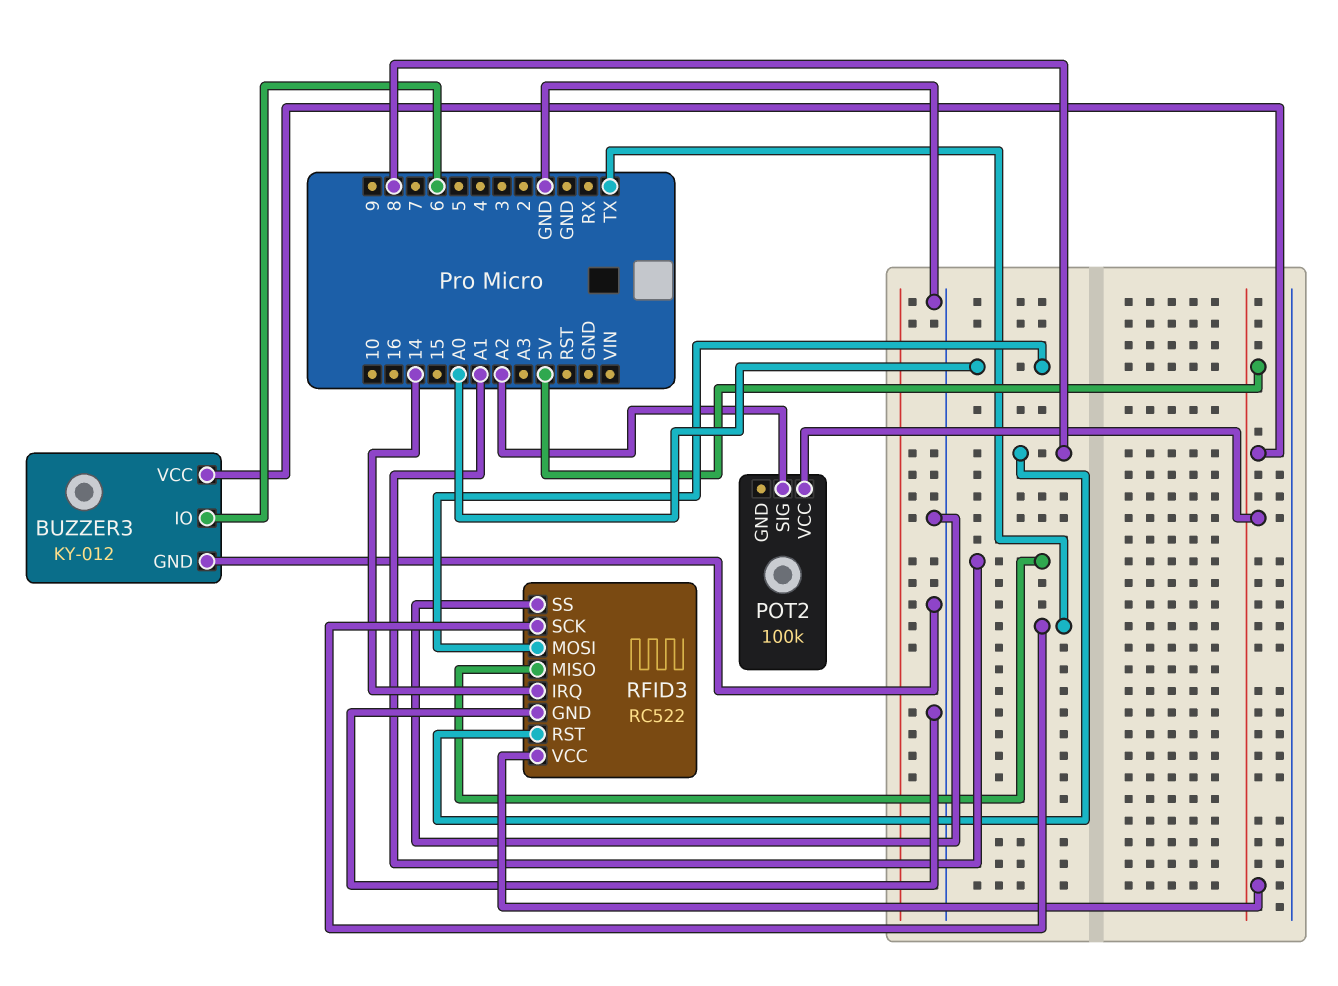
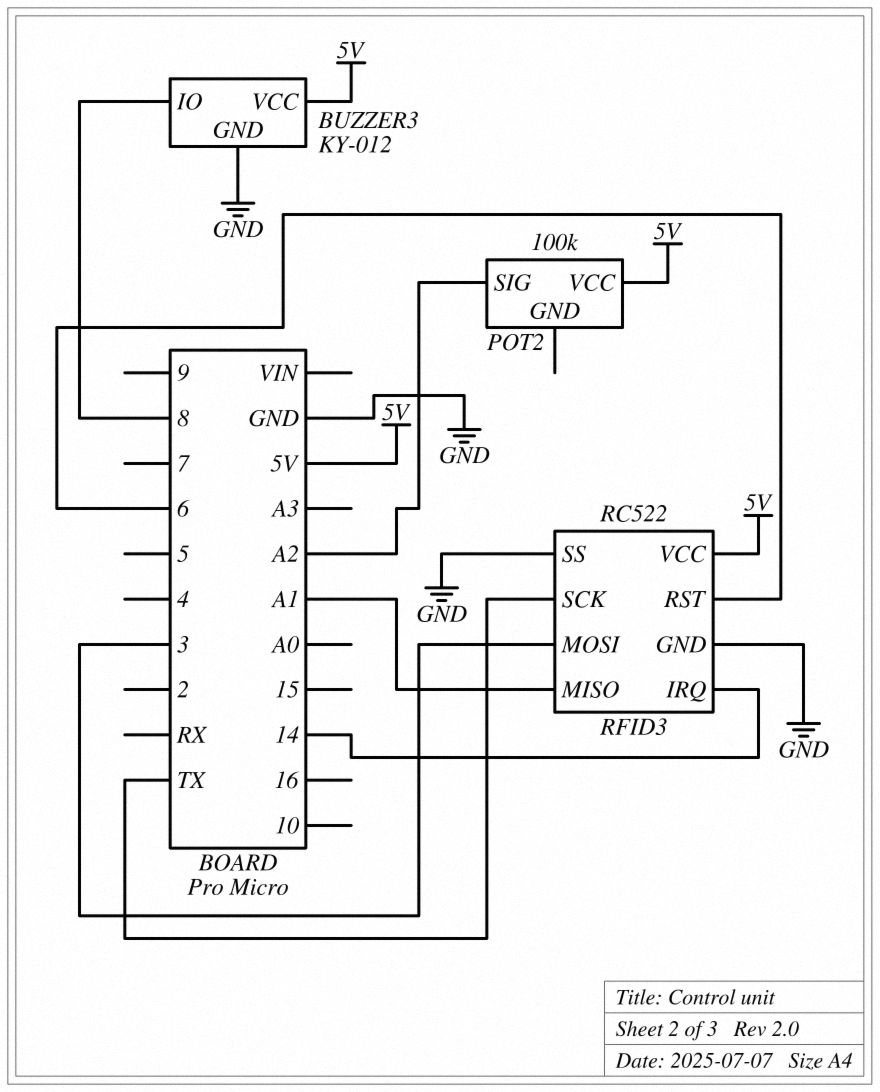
BUZZER3 pin IO: 6 -> 8
RFID3 pin MOSI: A0 -> 3
RFID3 pin RST: 8 -> 6

